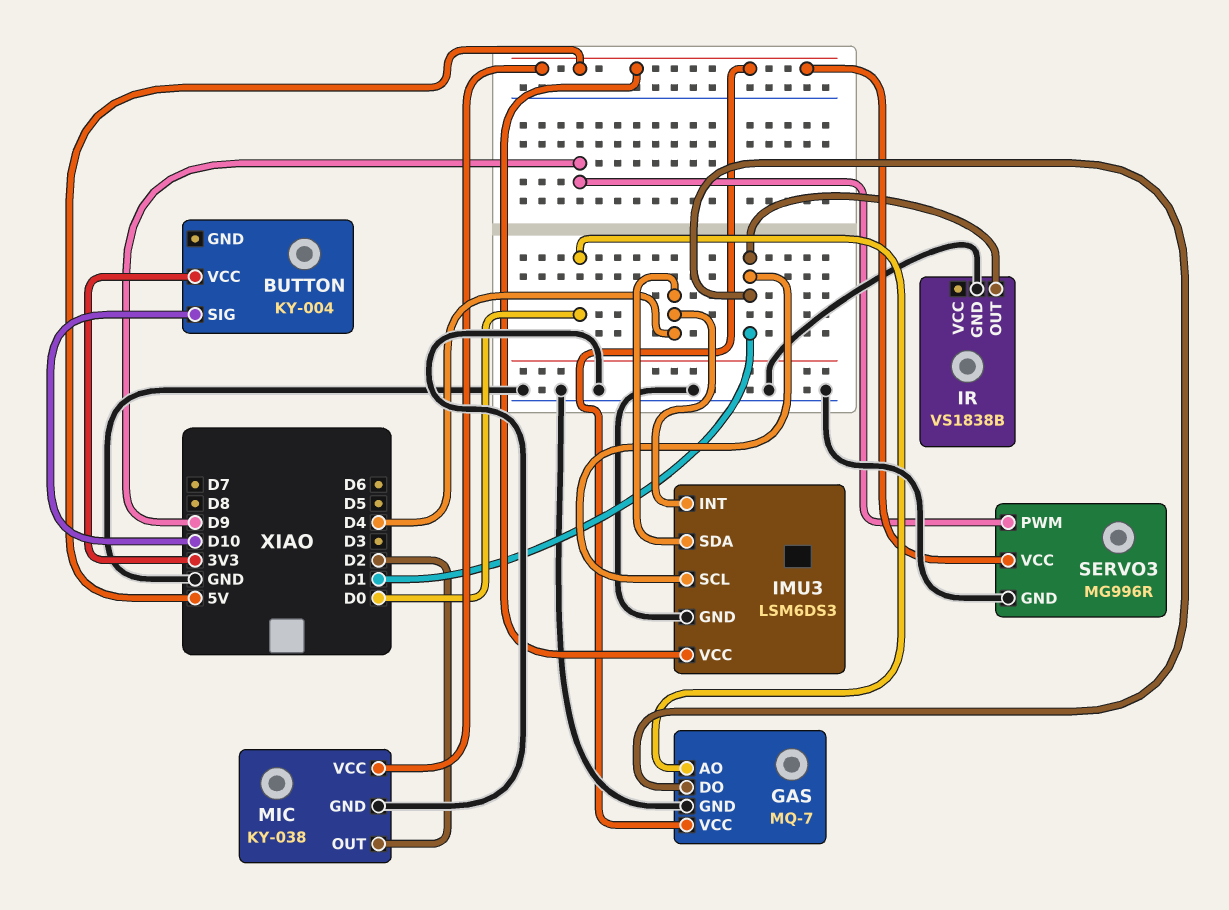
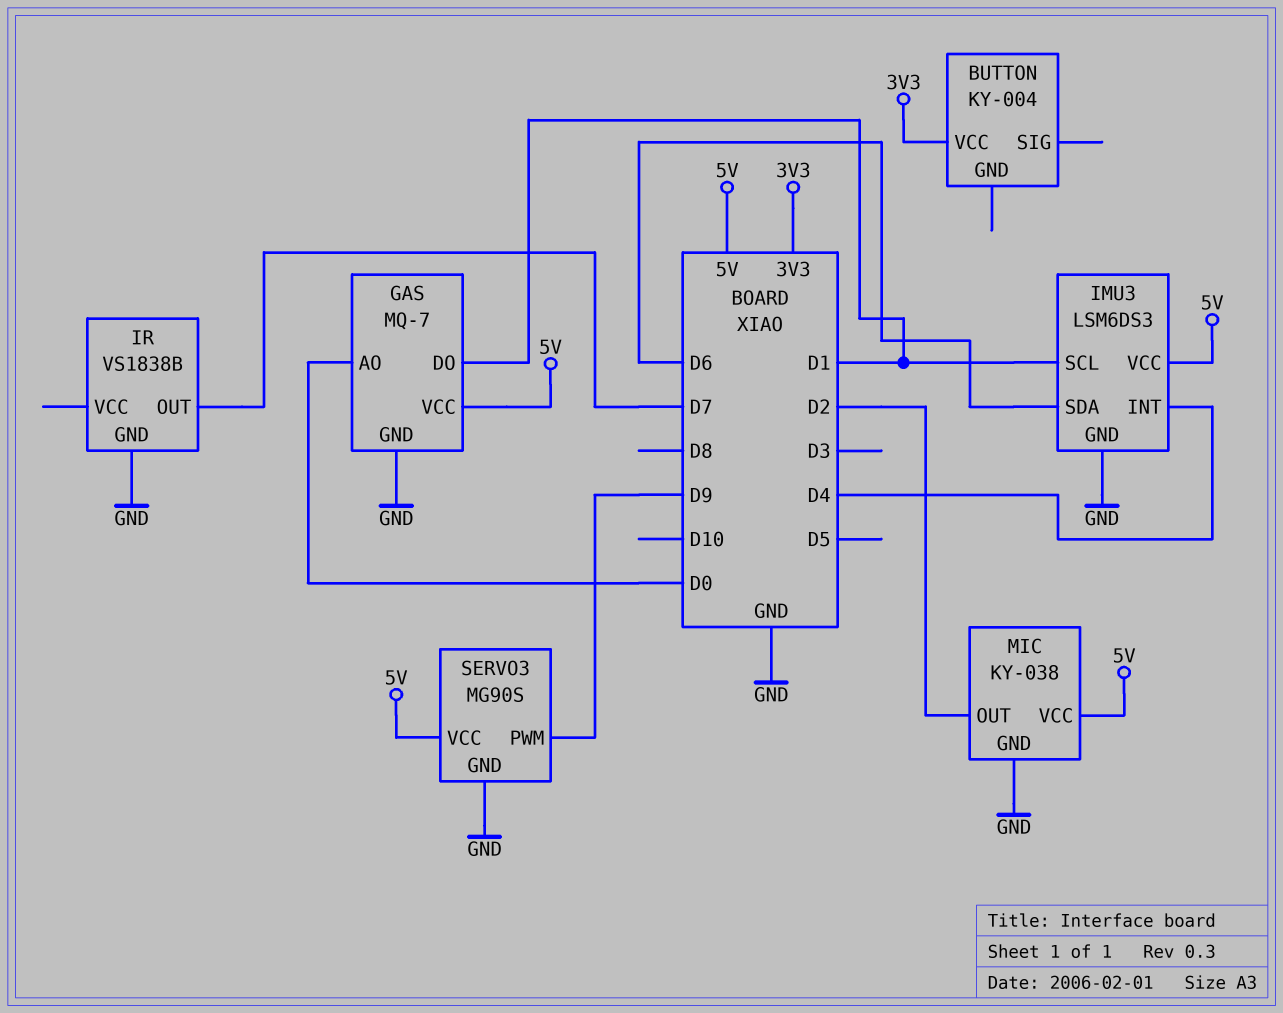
BUTTON pin SIG: D10 -> none
IMU3 pin SDA: D4 -> D6
IR pin OUT: D1 -> D7
SERVO3: MG996R -> MG90S

